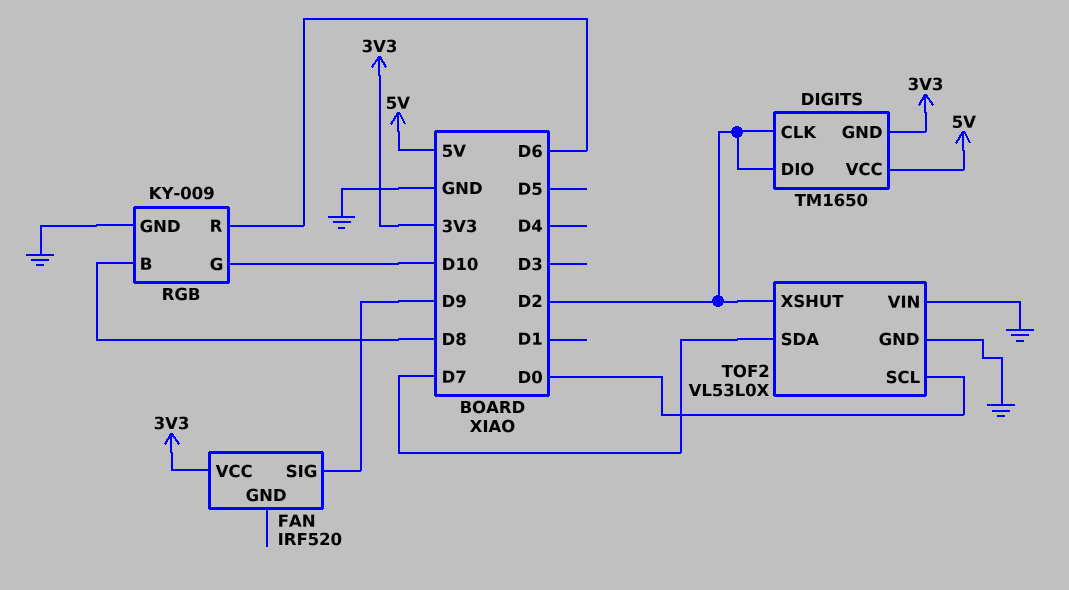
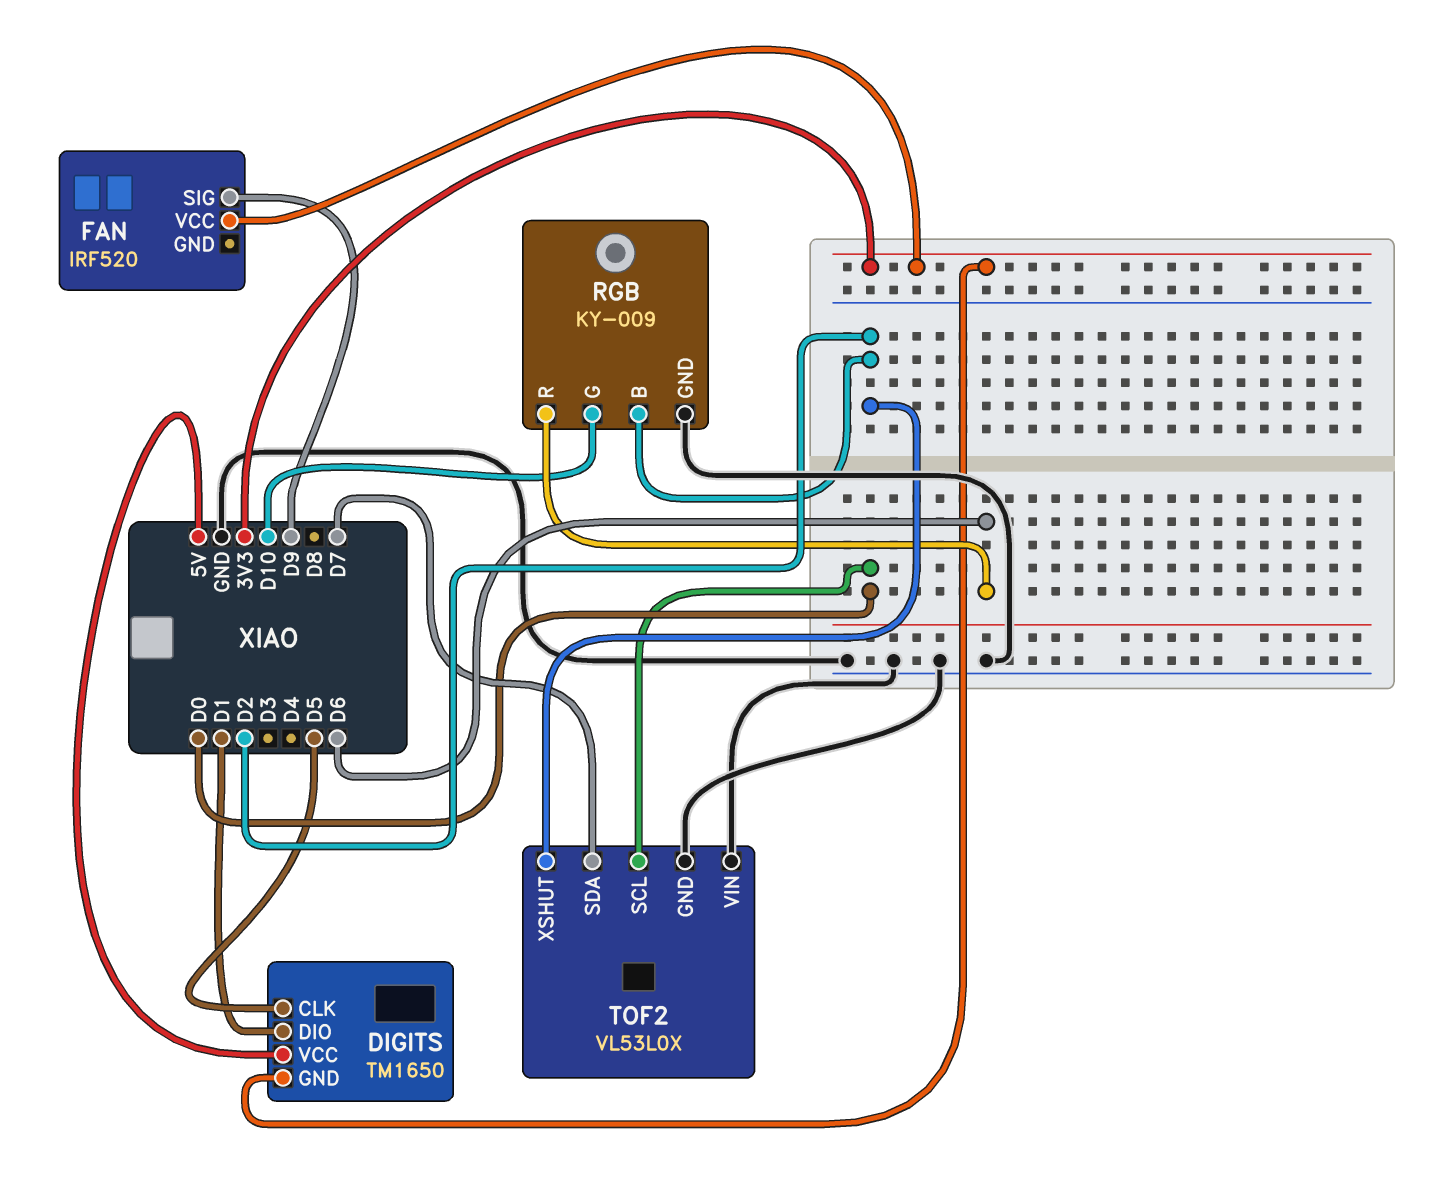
DIGITS pin CLK: D2 -> D5
DIGITS pin DIO: D2 -> D1
RGB pin B: D8 -> D2

